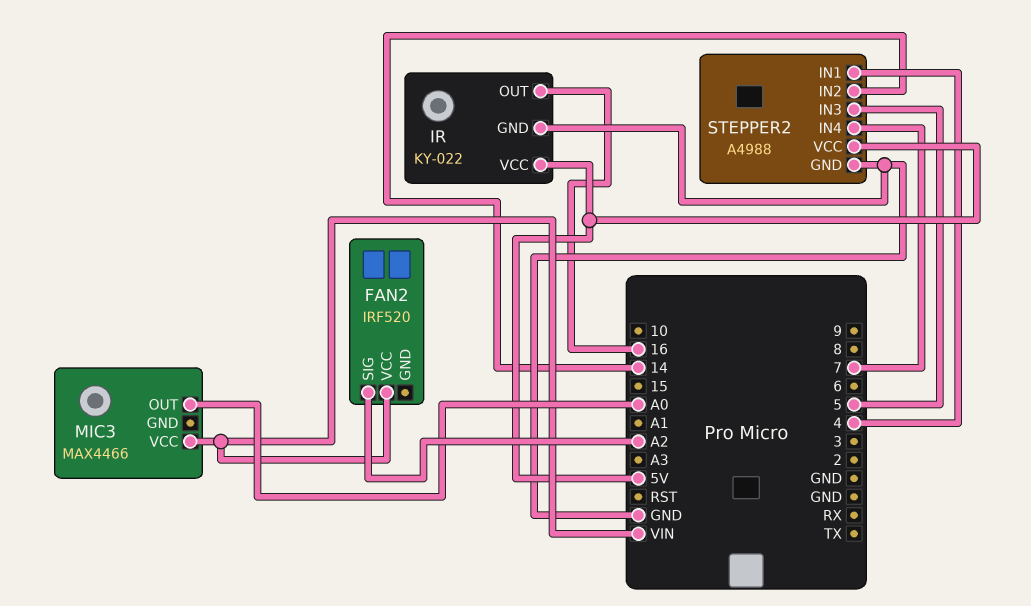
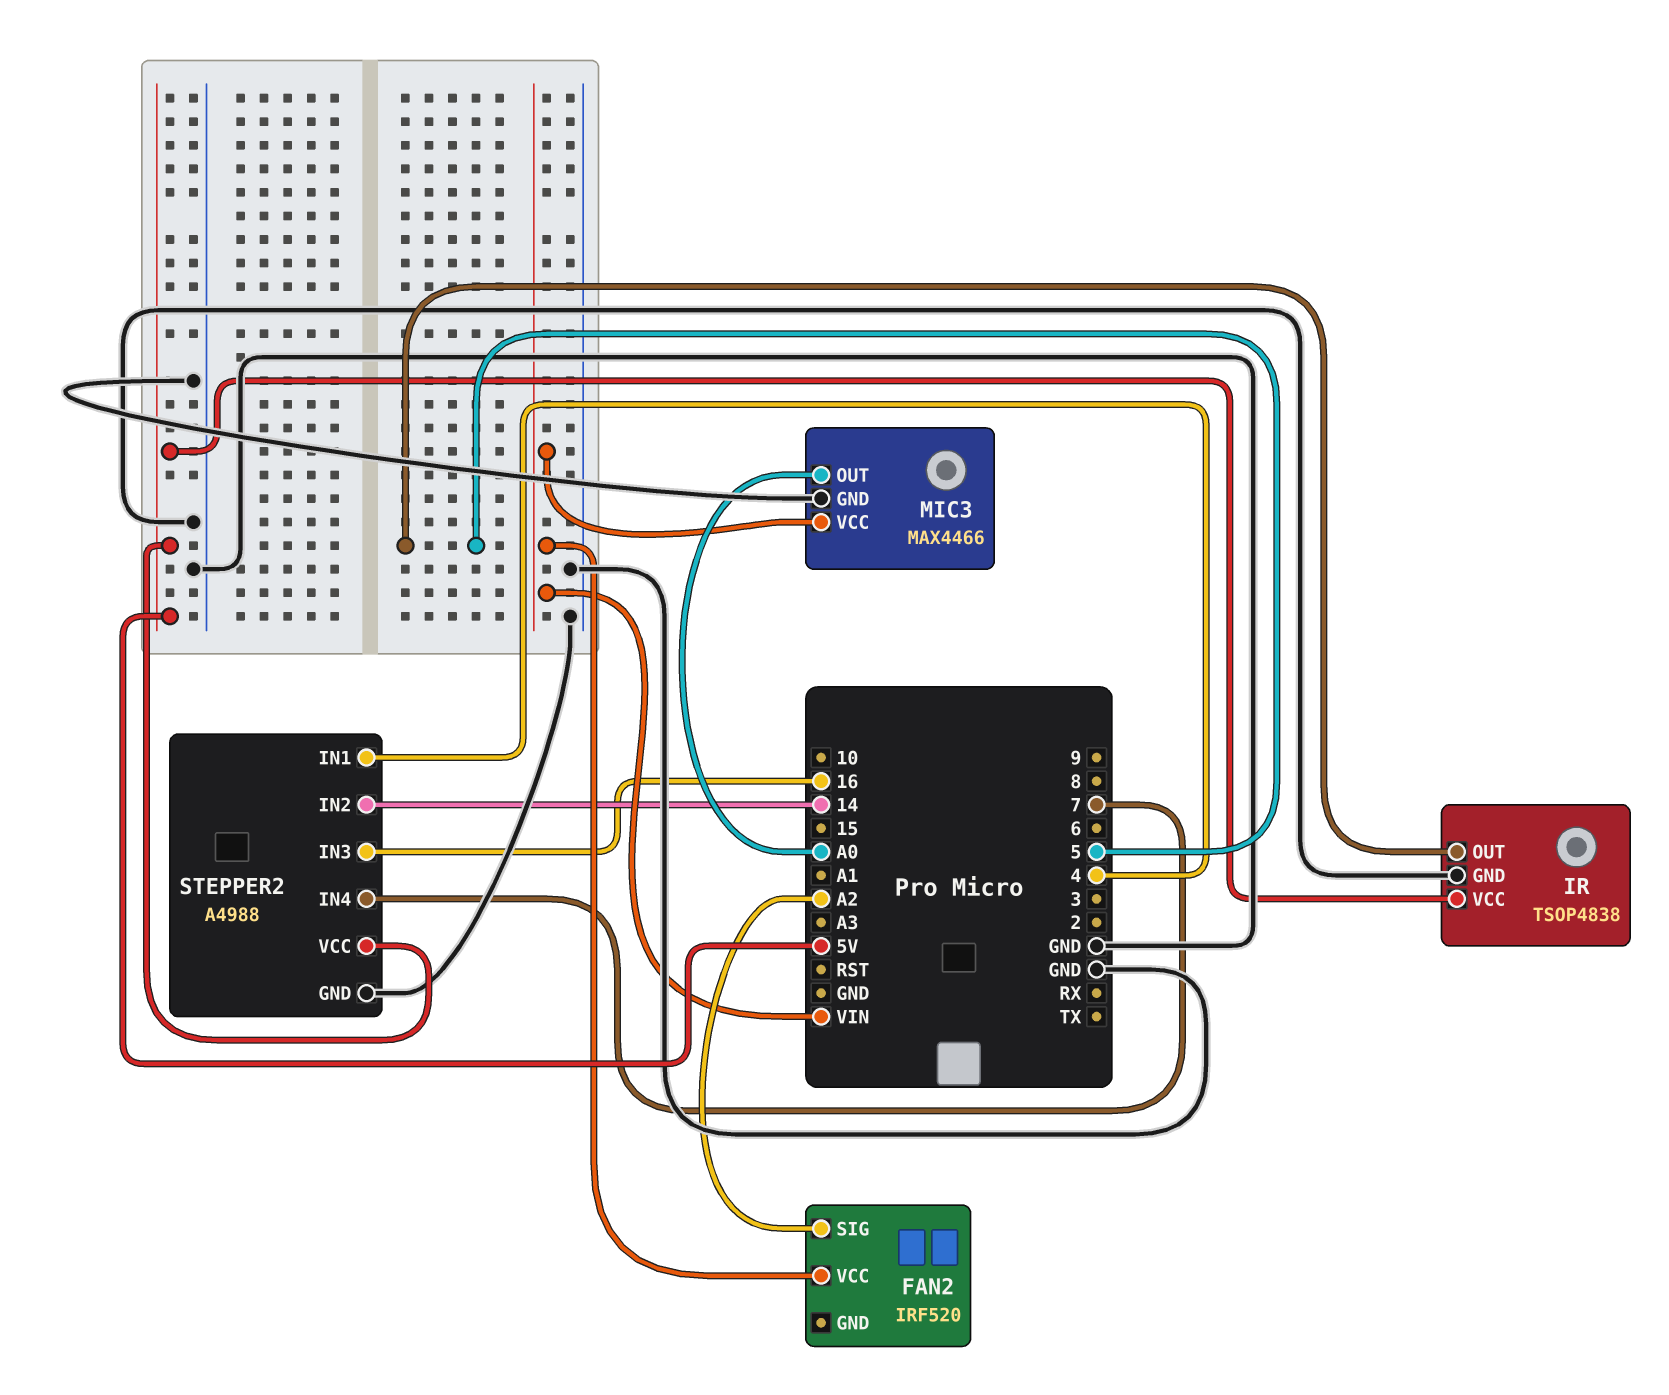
IR: KY-022 -> TSOP4838
IR pin OUT: 16 -> 5
MIC3 pin GND: none -> GND
STEPPER2 pin IN3: 5 -> 16

